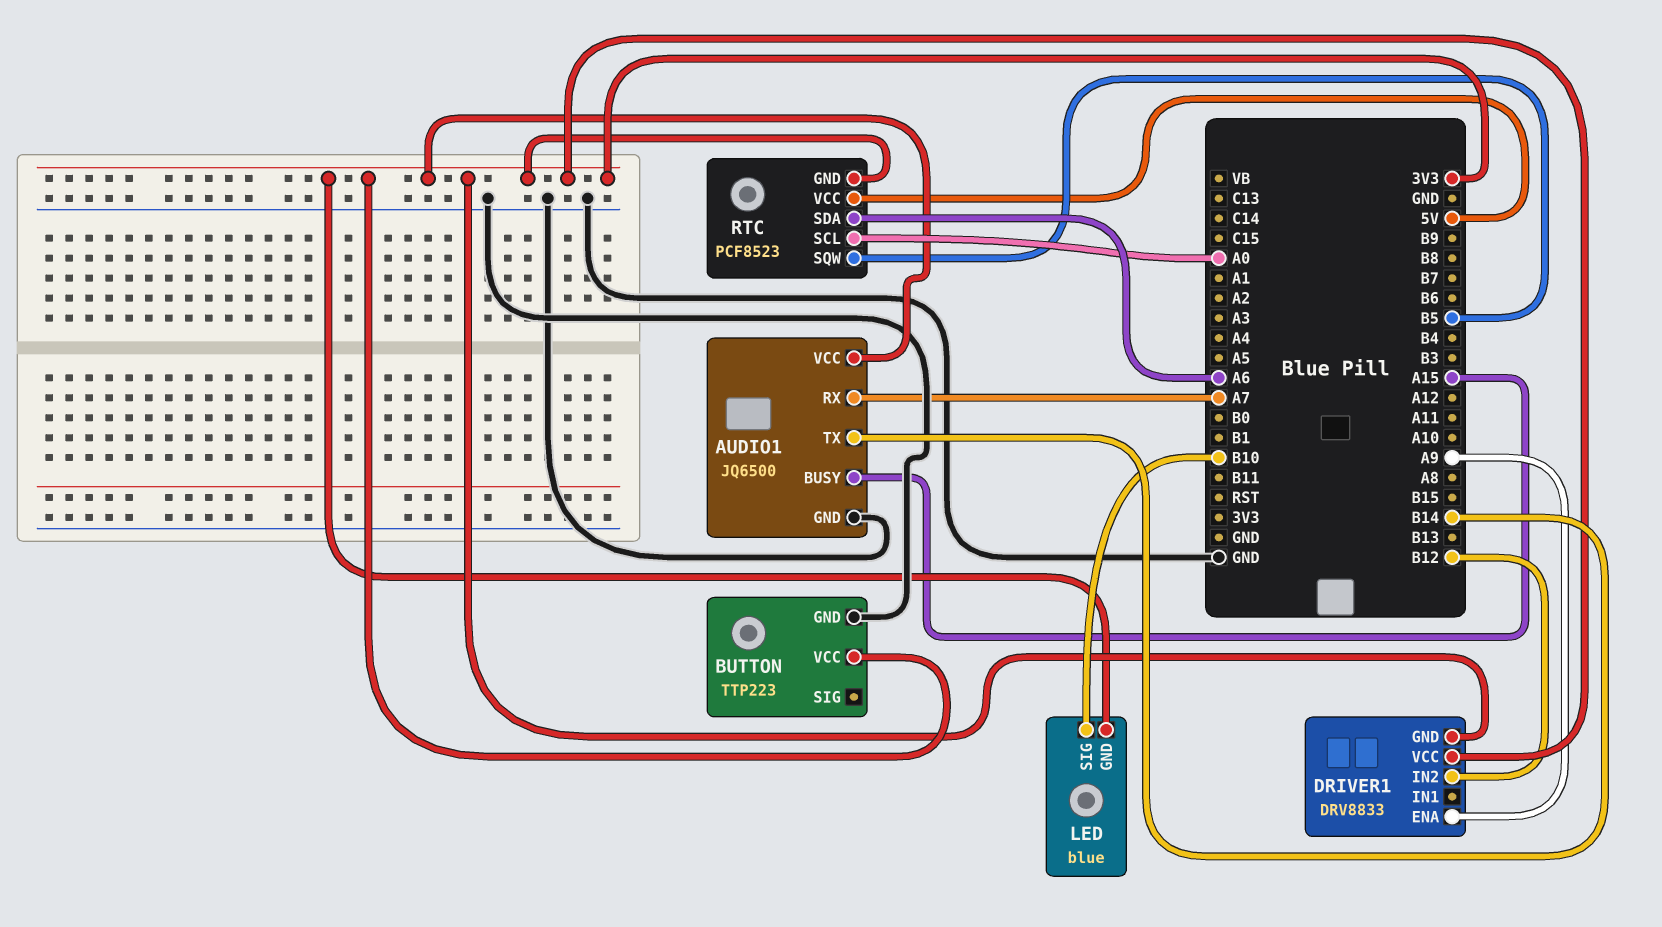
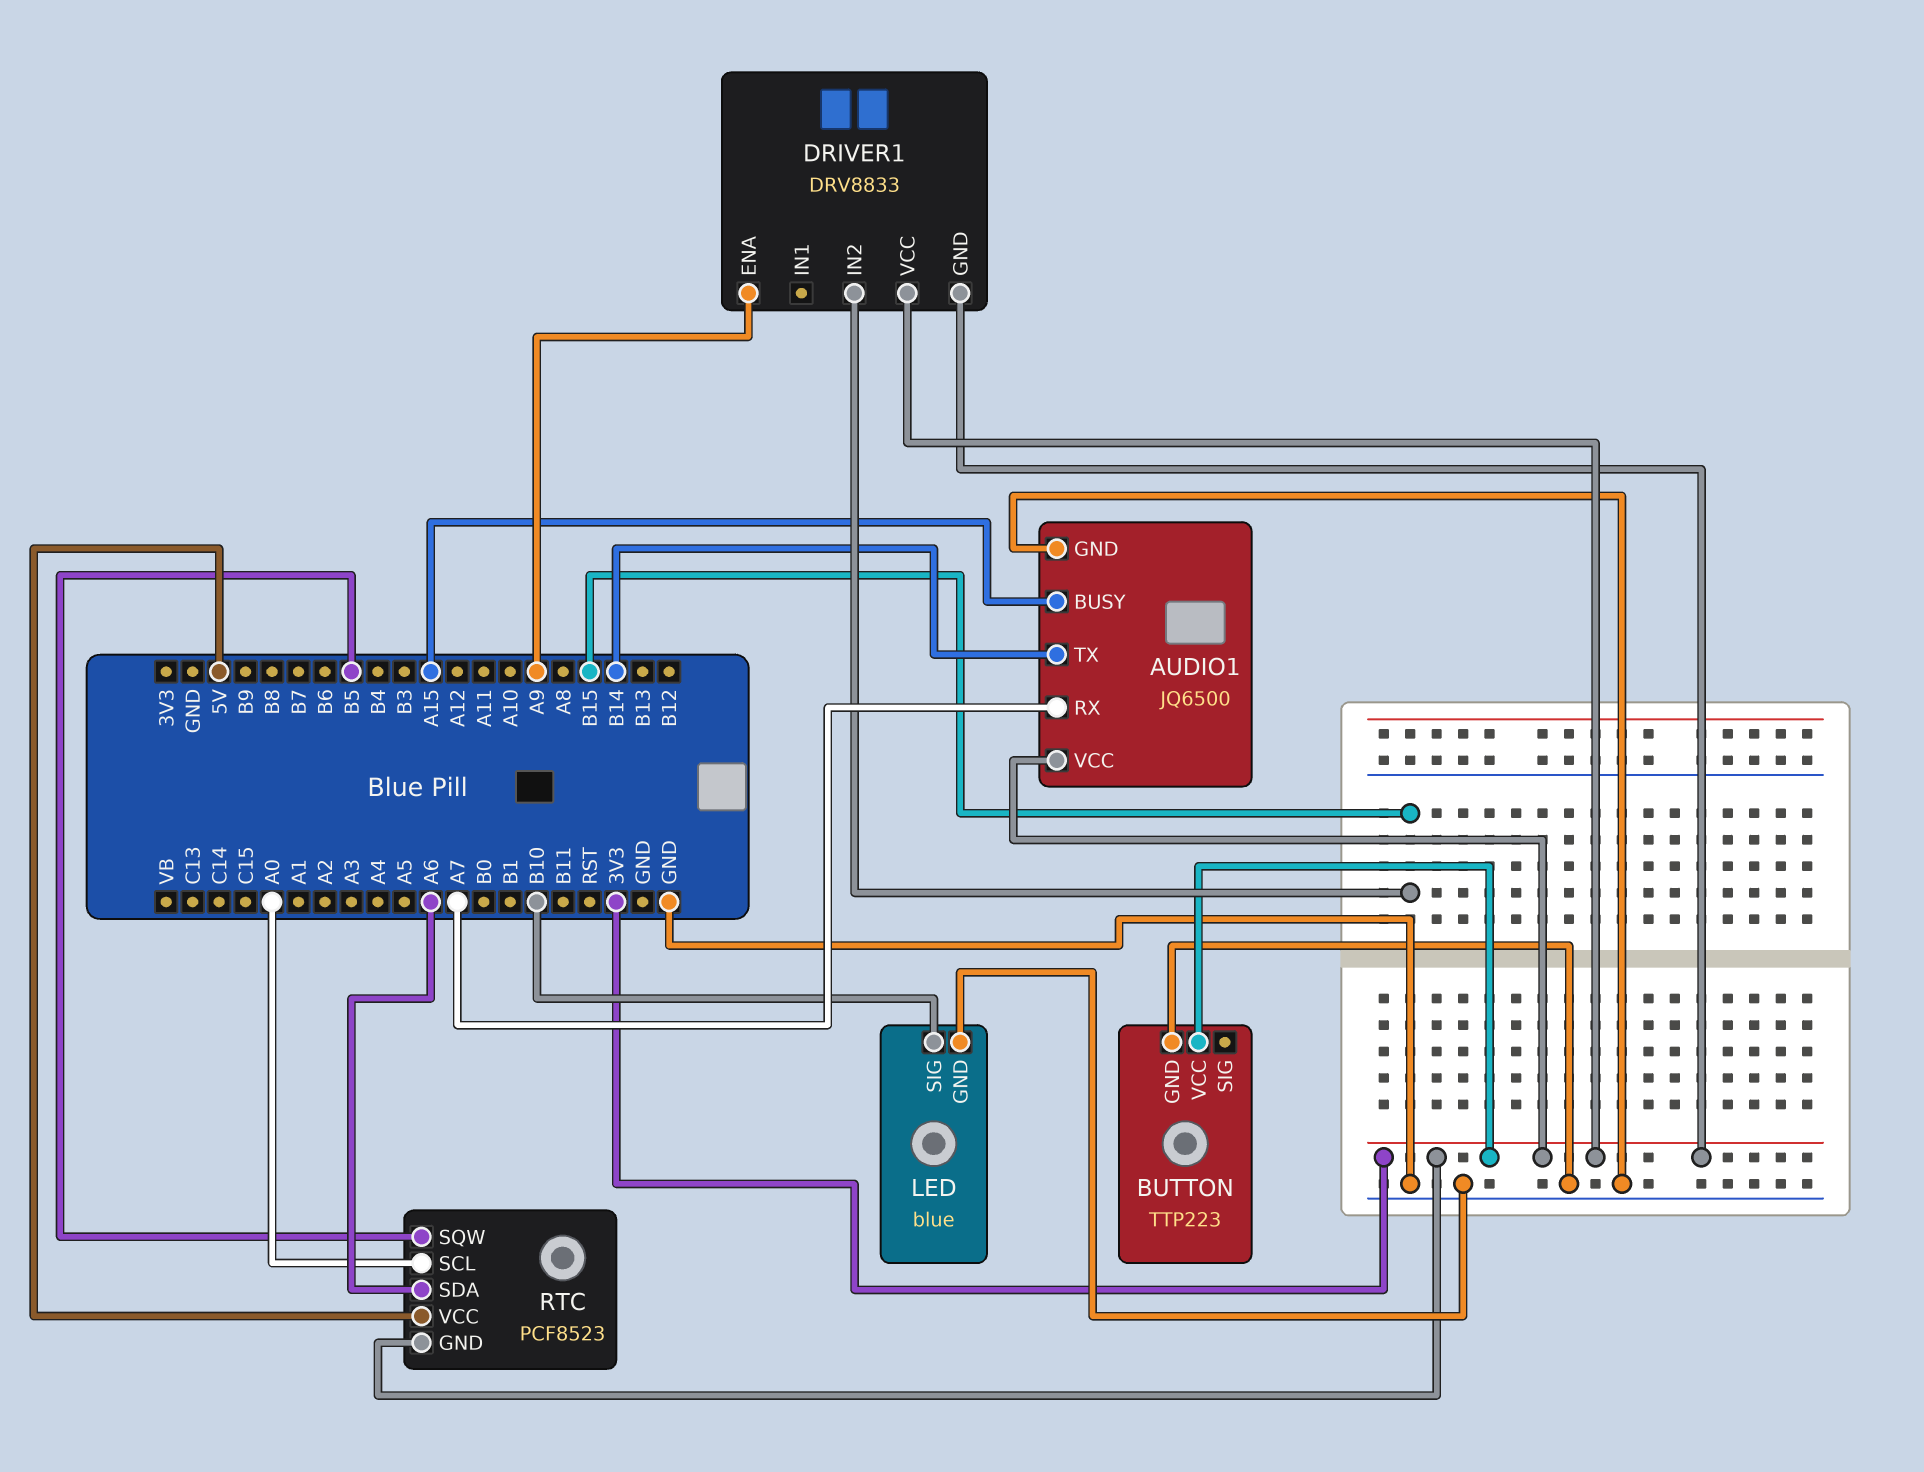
DRIVER1 pin IN2: B12 -> B15
LED pin GND: 3V3 -> GND

